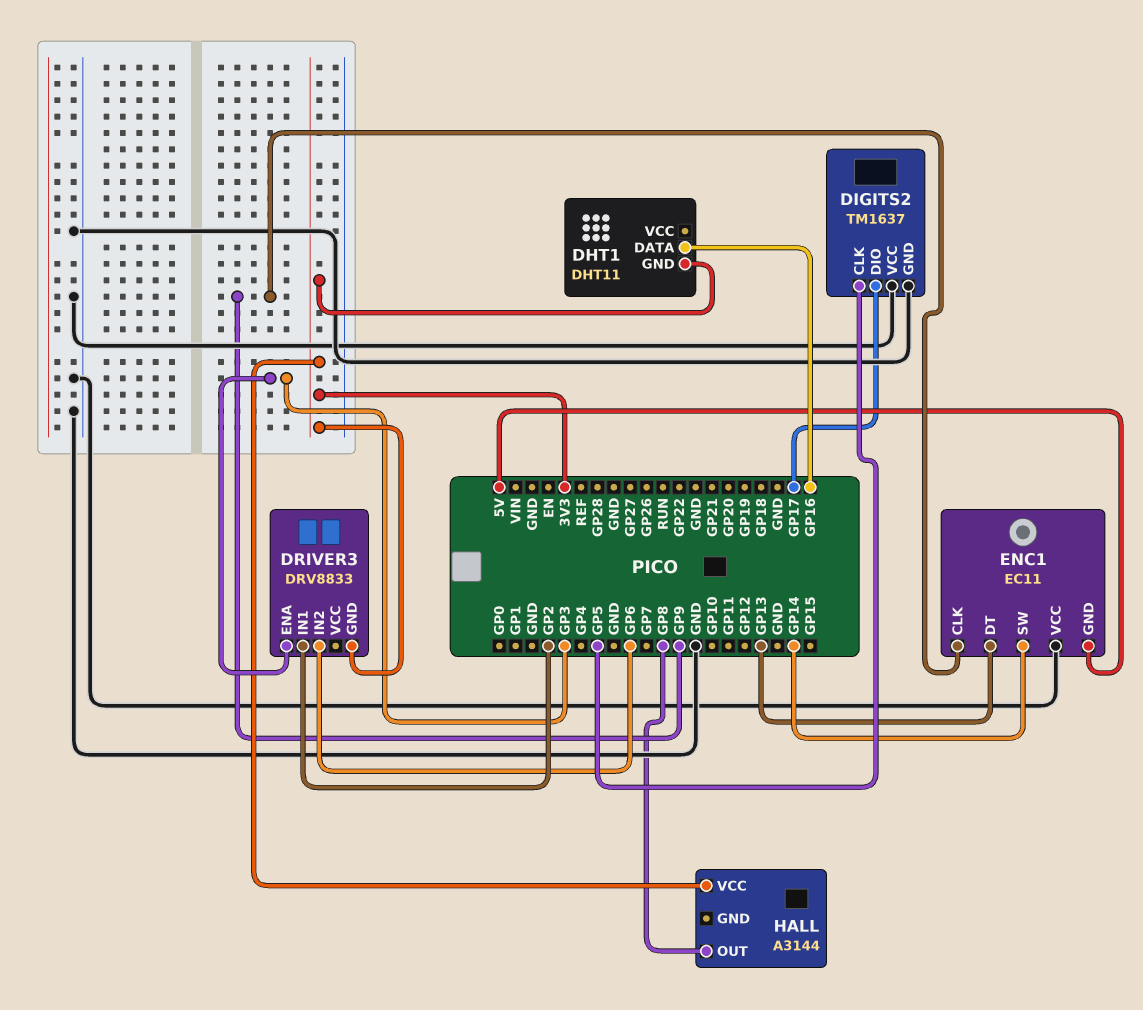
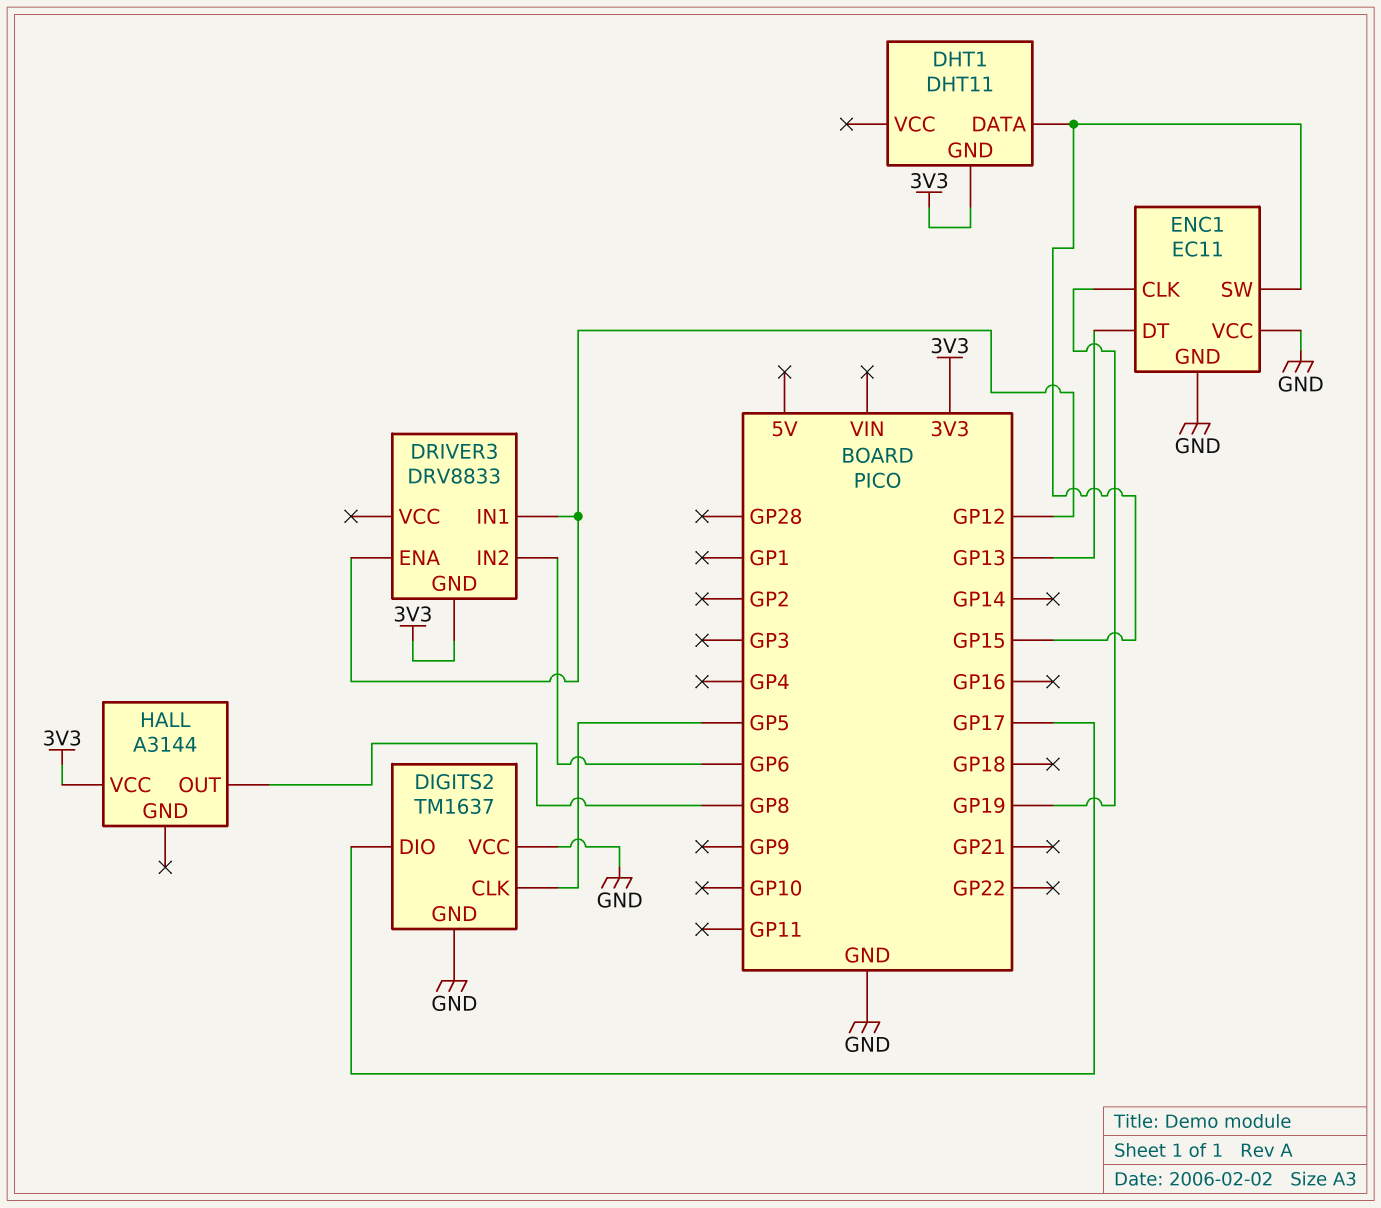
DHT1 pin DATA: GP16 -> GP15
DRIVER3 pin ENA: GP3 -> GP12
DRIVER3 pin IN1: GP2 -> GP12
ENC1 pin CLK: GP9 -> GP19
ENC1 pin GND: 5V -> GND
ENC1 pin SW: GP14 -> GP15

